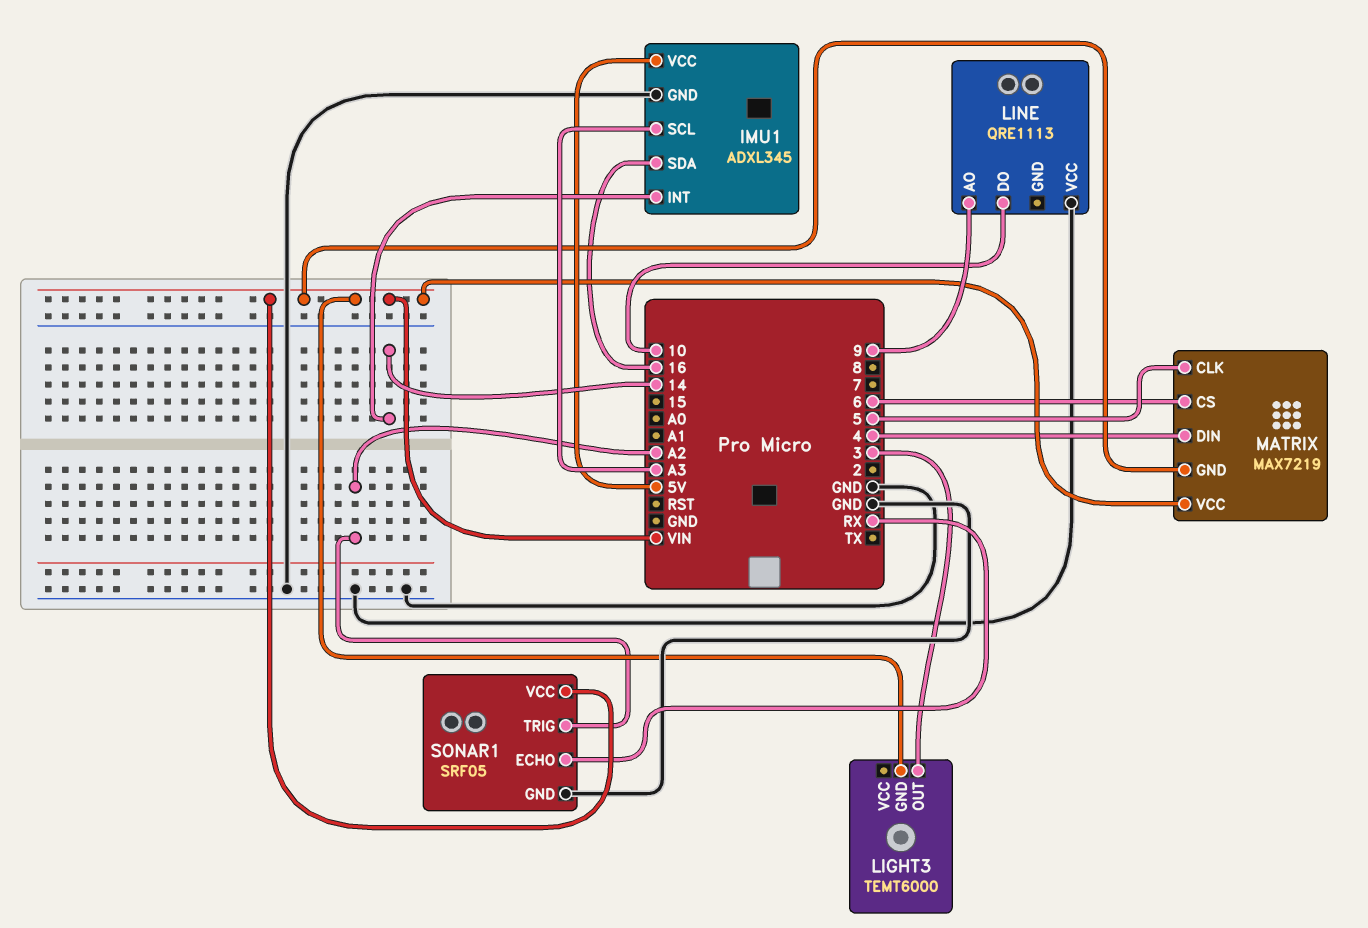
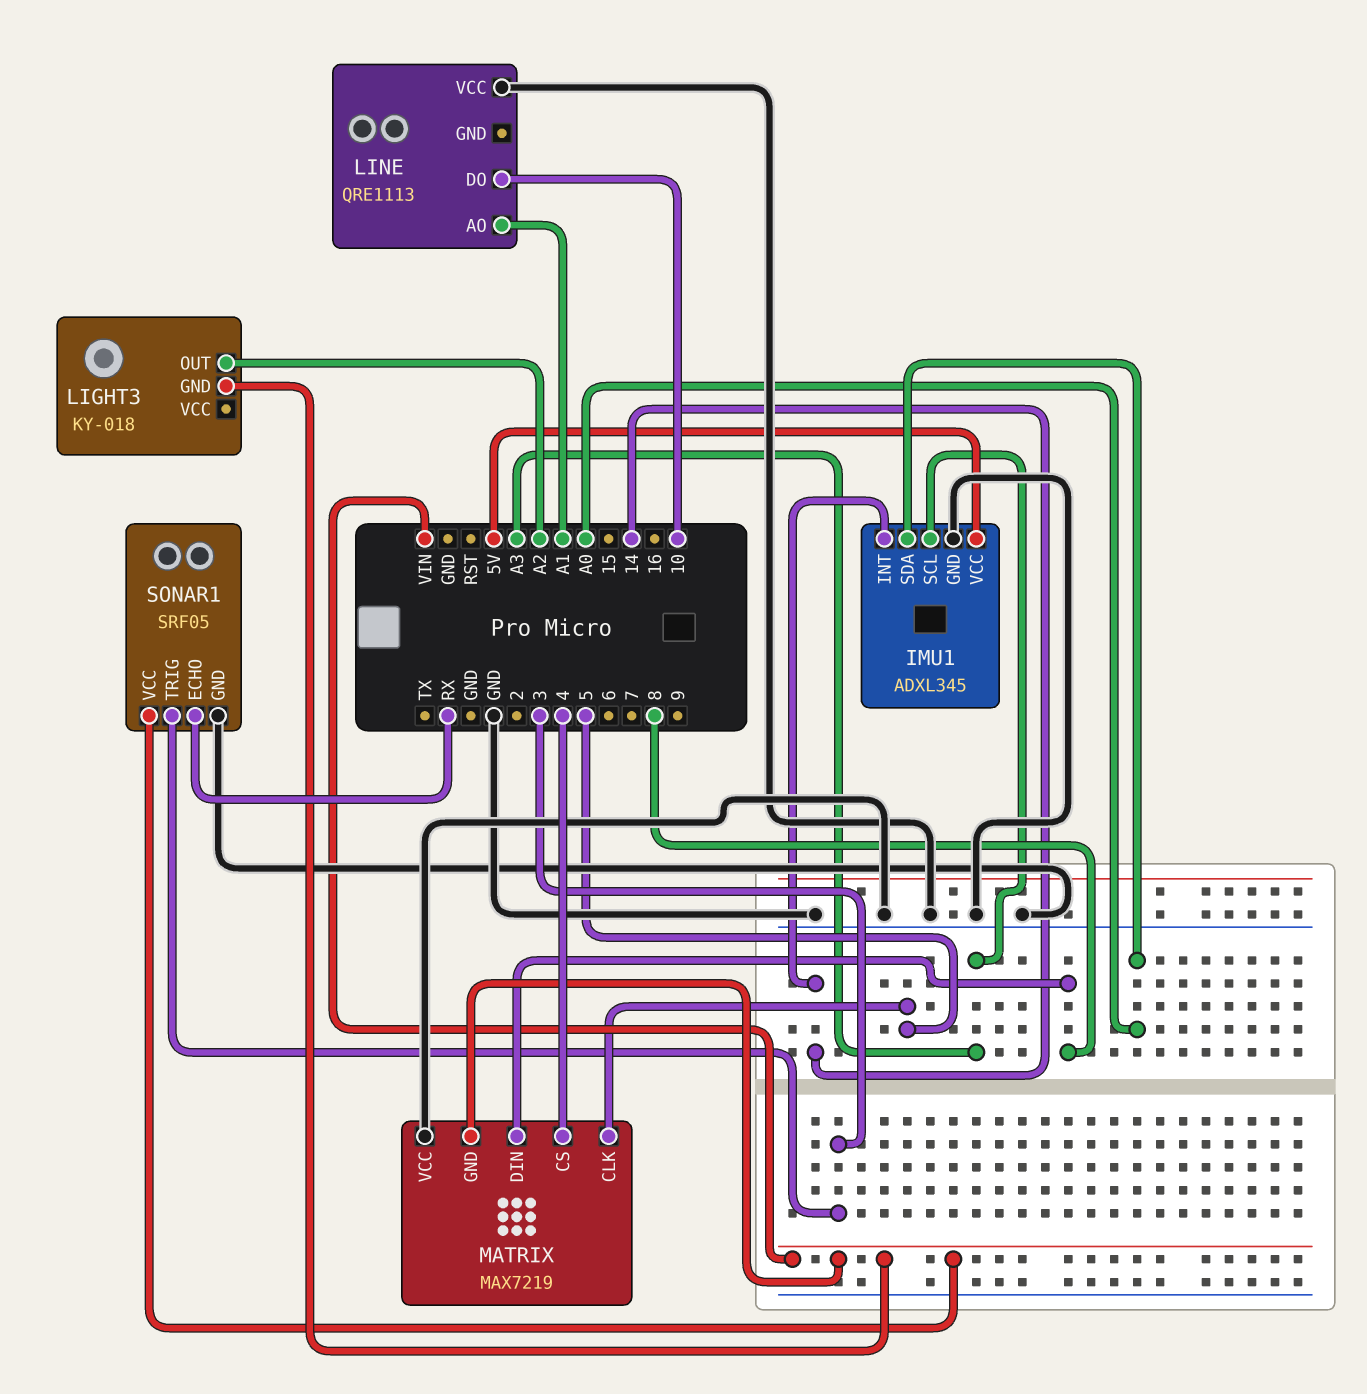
IMU1 pin SDA: 16 -> A0
LIGHT3: TEMT6000 -> KY-018
LIGHT3 pin OUT: 3 -> A2
LINE pin AO: 9 -> A1
MATRIX pin CS: 6 -> 4
MATRIX pin DIN: 4 -> 8
MATRIX pin VCC: VIN -> GND
SONAR1 pin TRIG: A2 -> 3

